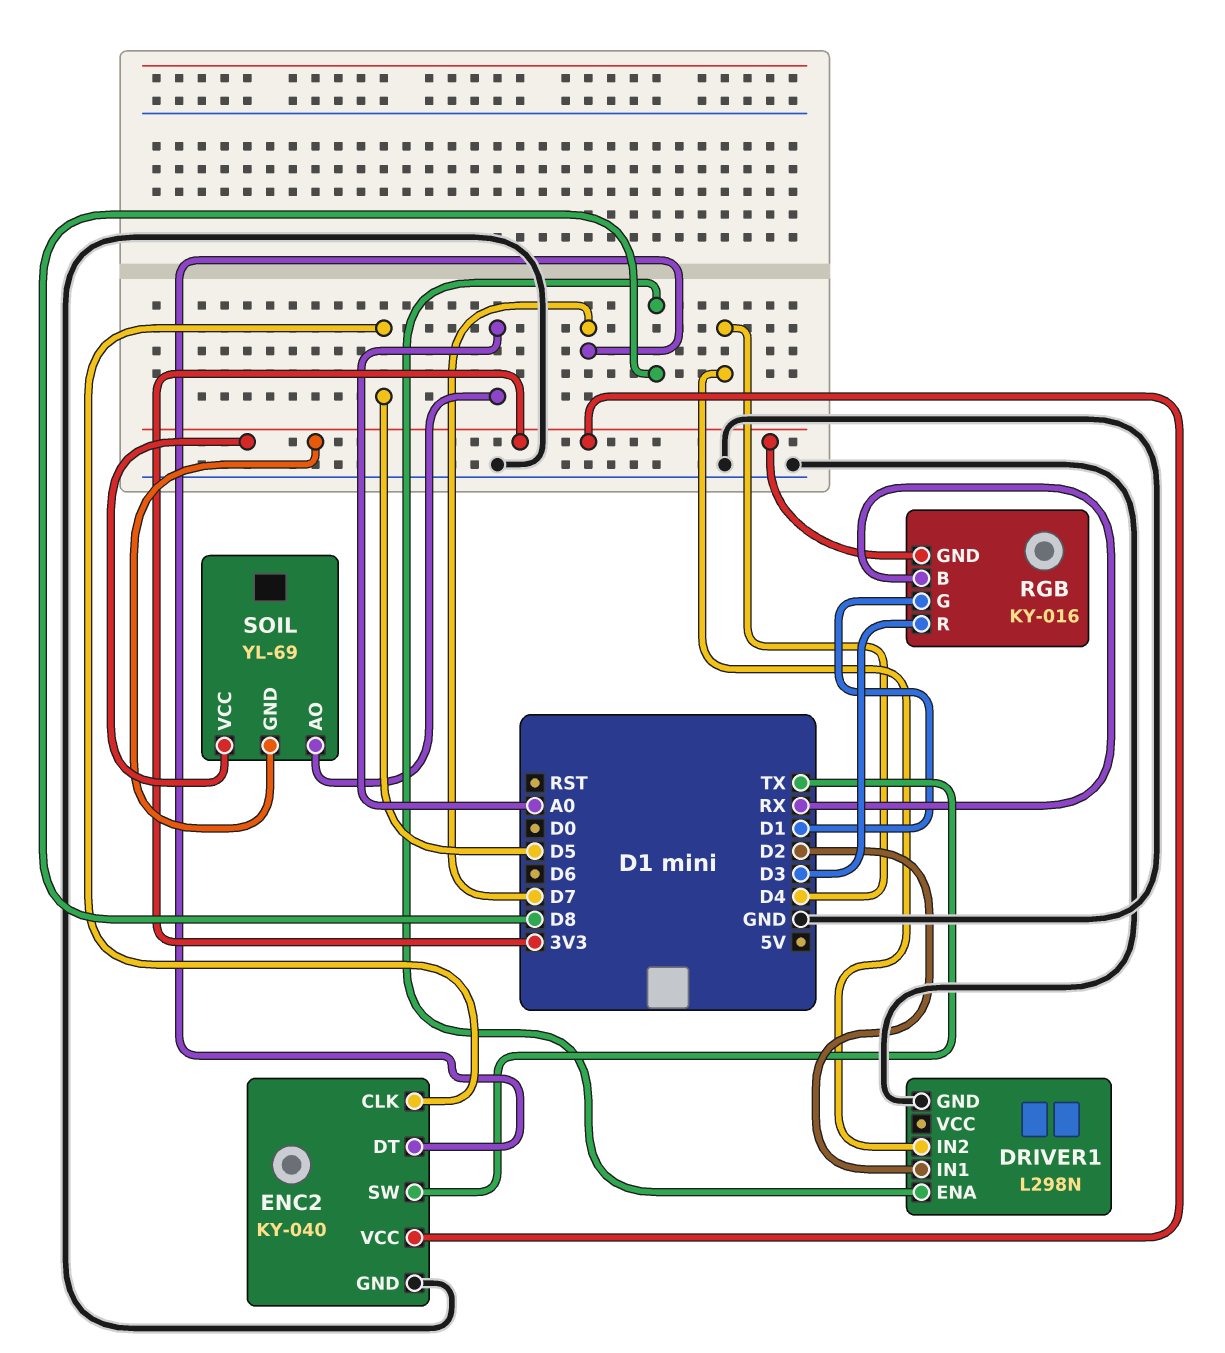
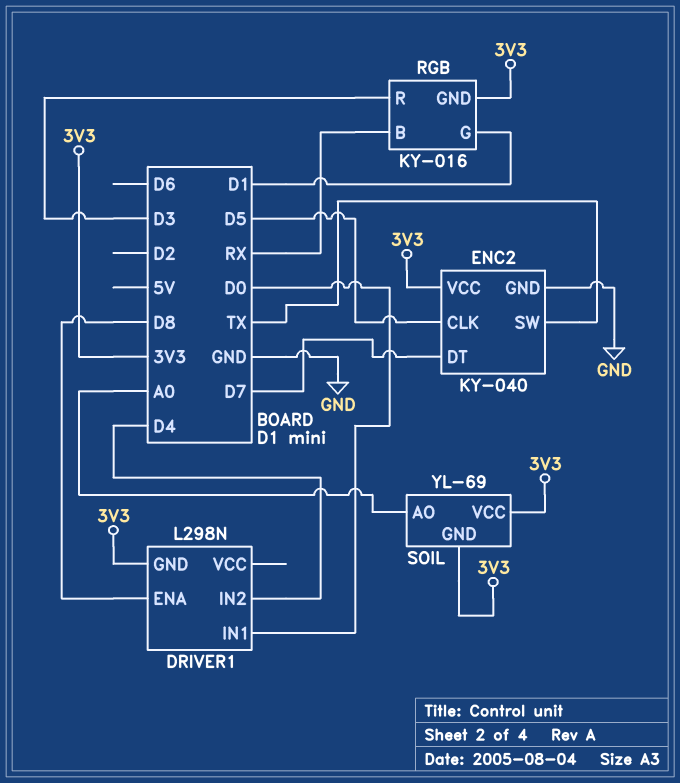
DRIVER1 pin GND: GND -> 3V3
DRIVER1 pin IN1: D2 -> D0

